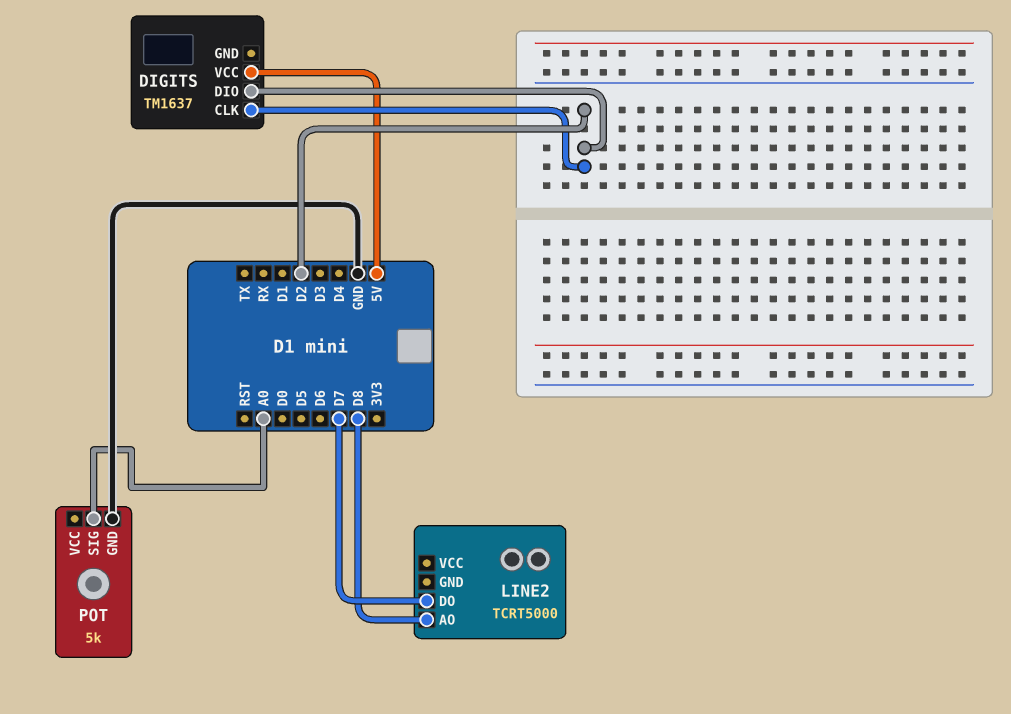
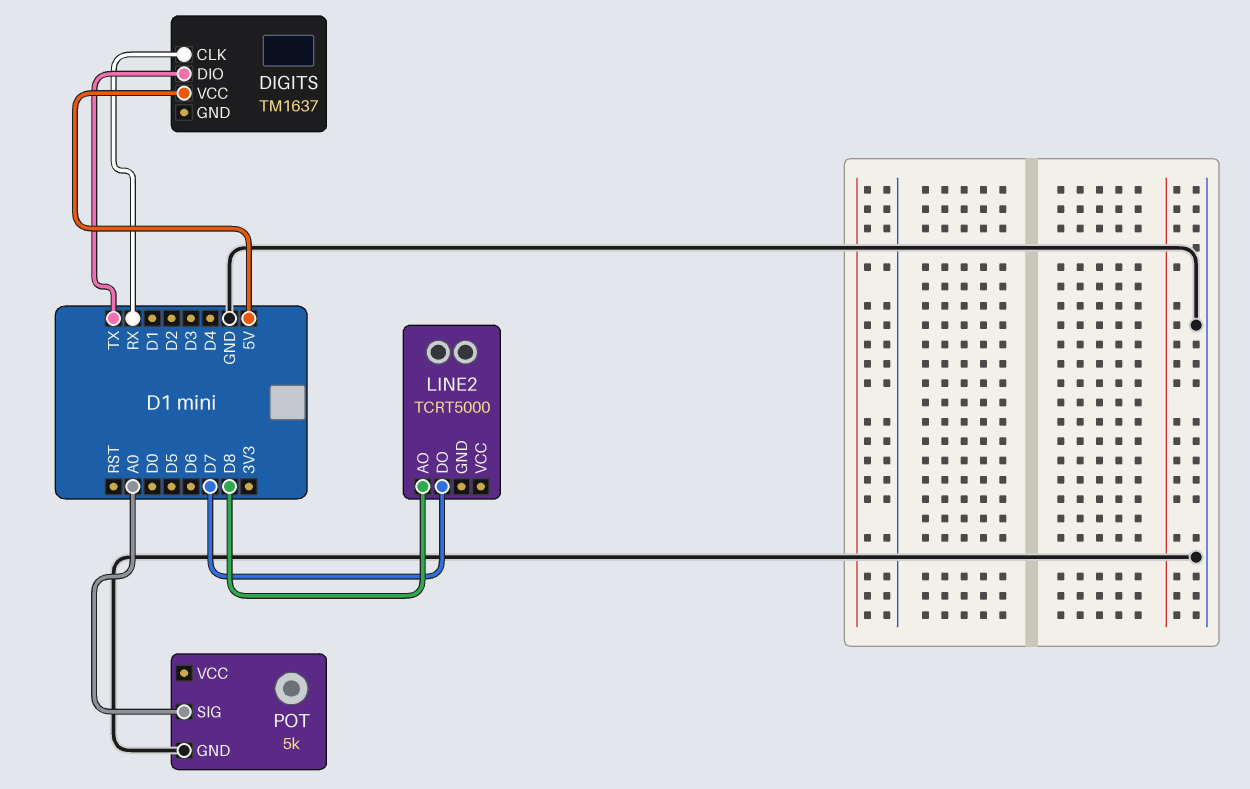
DIGITS pin CLK: D2 -> RX
DIGITS pin DIO: D2 -> TX

